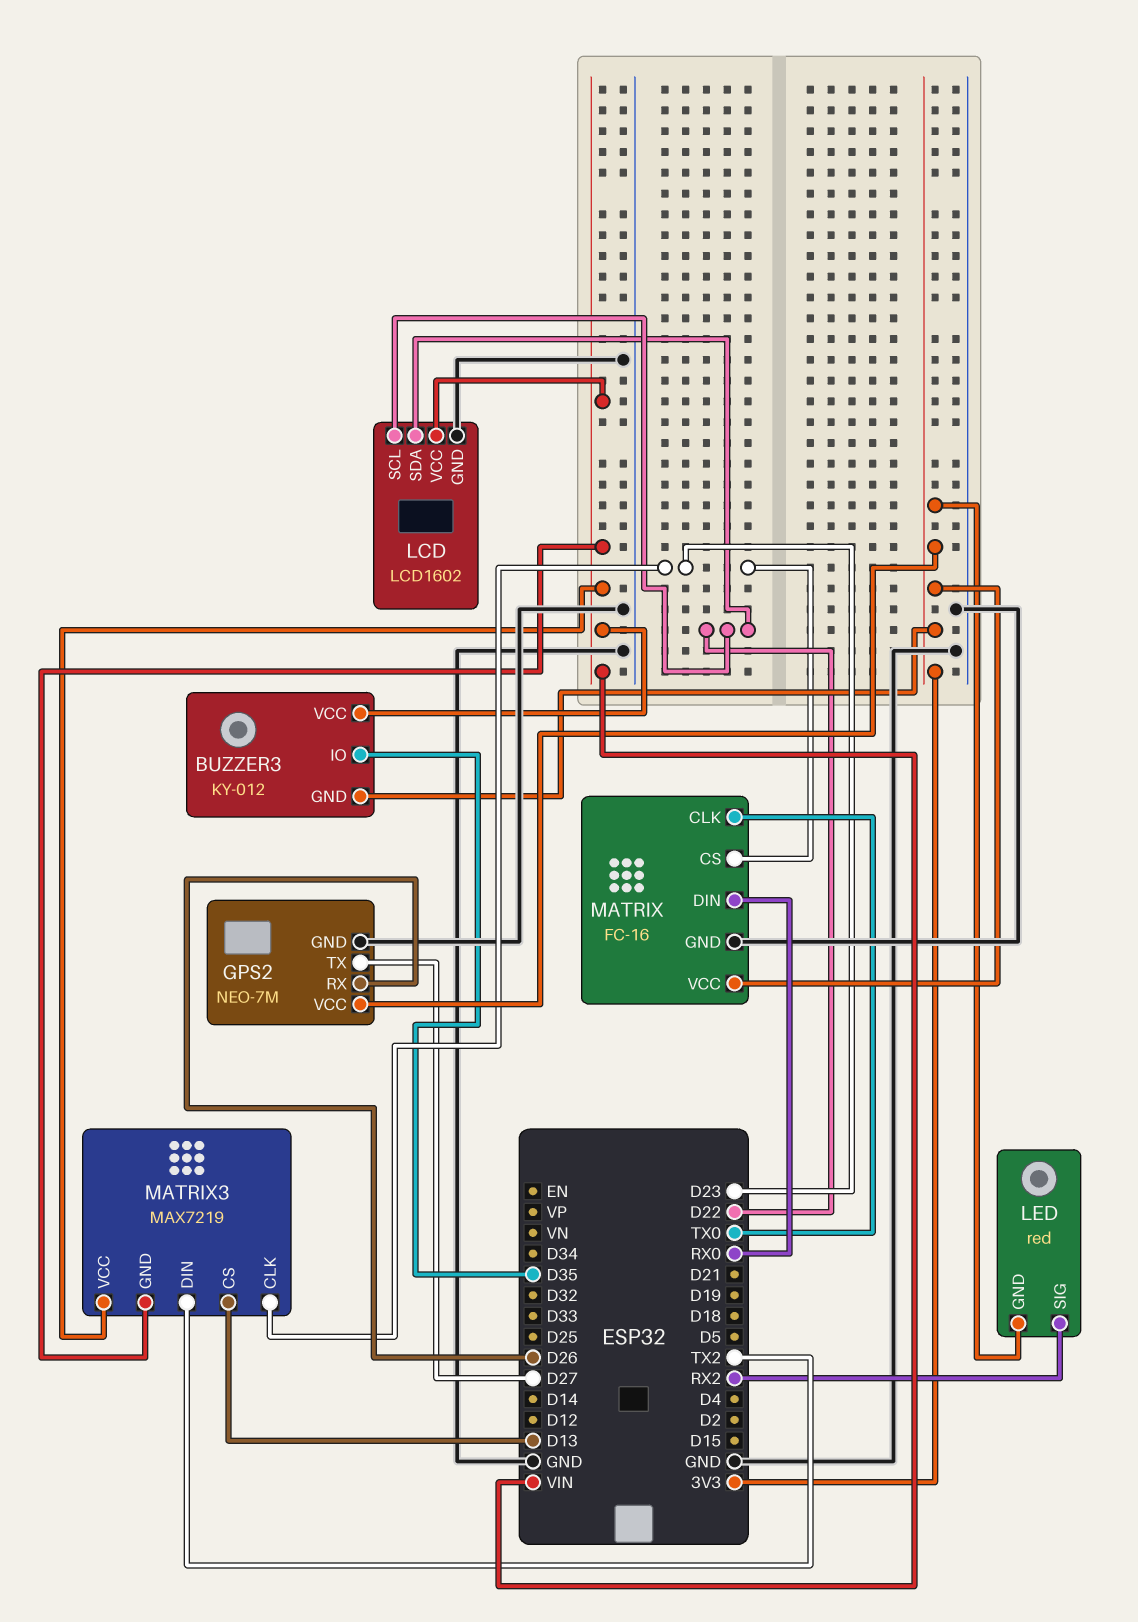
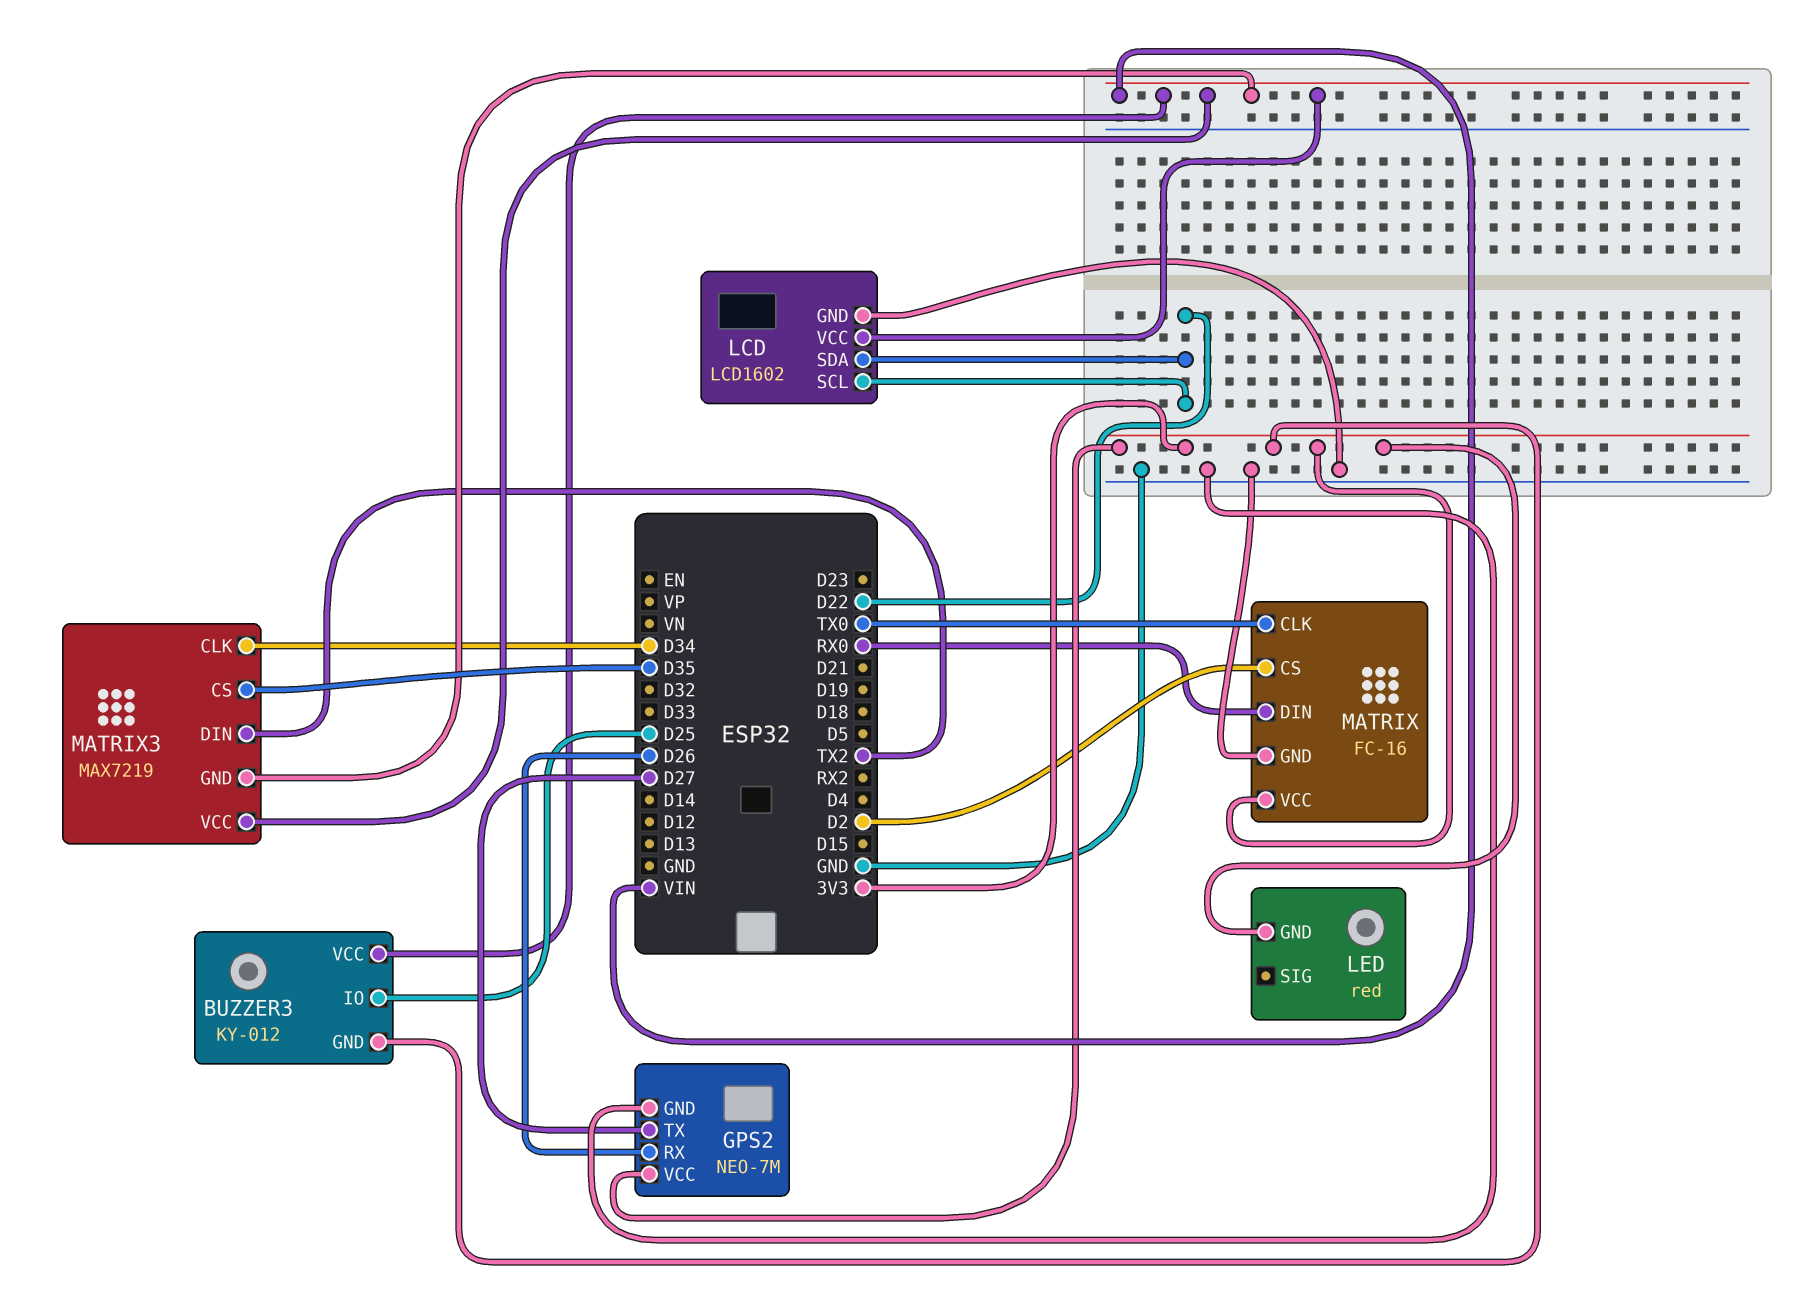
BUZZER3 pin IO: D35 -> D25
LED pin SIG: RX2 -> none
MATRIX pin CS: D23 -> D2
MATRIX3 pin CLK: D23 -> D34
MATRIX3 pin CS: D13 -> D35

